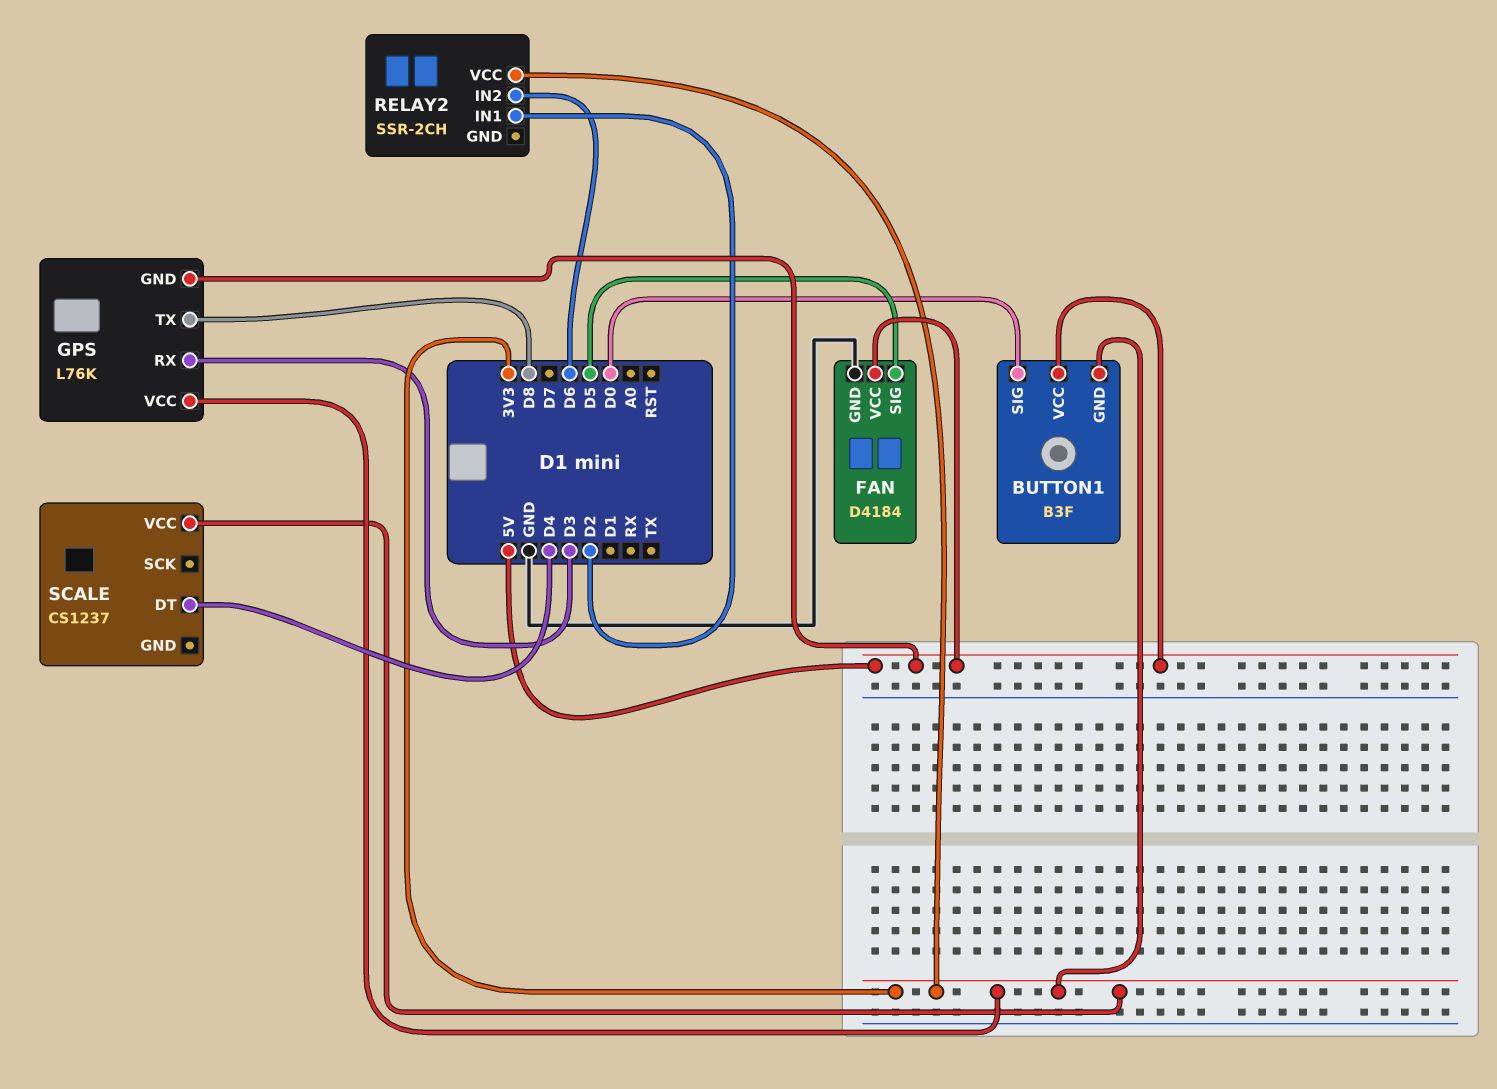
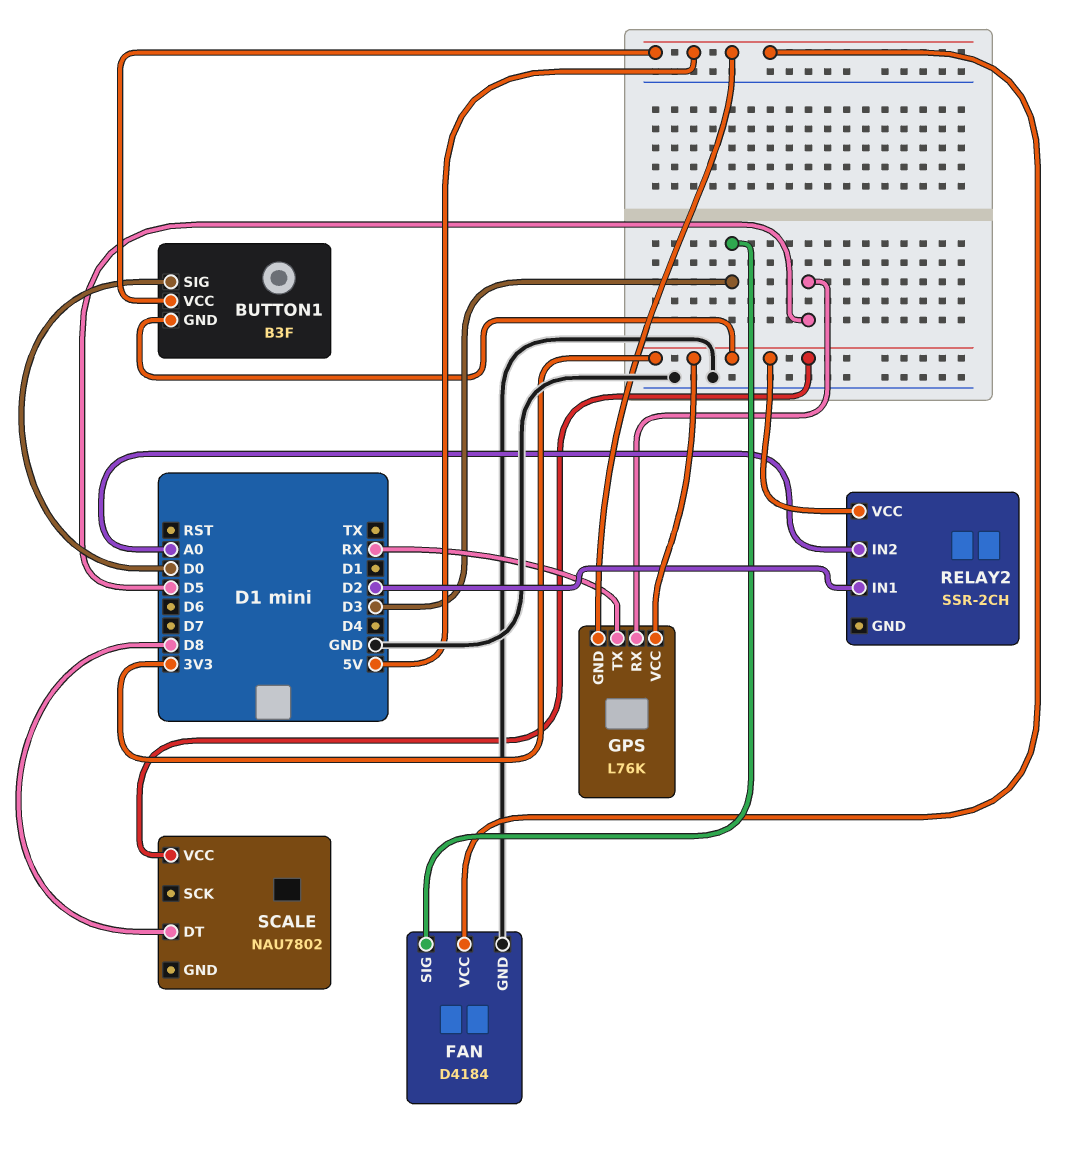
FAN pin SIG: D5 -> D3
GPS pin RX: D3 -> D5
GPS pin TX: D8 -> RX
RELAY2 pin IN2: D6 -> A0
SCALE: CS1237 -> NAU7802
SCALE pin DT: D4 -> D8

